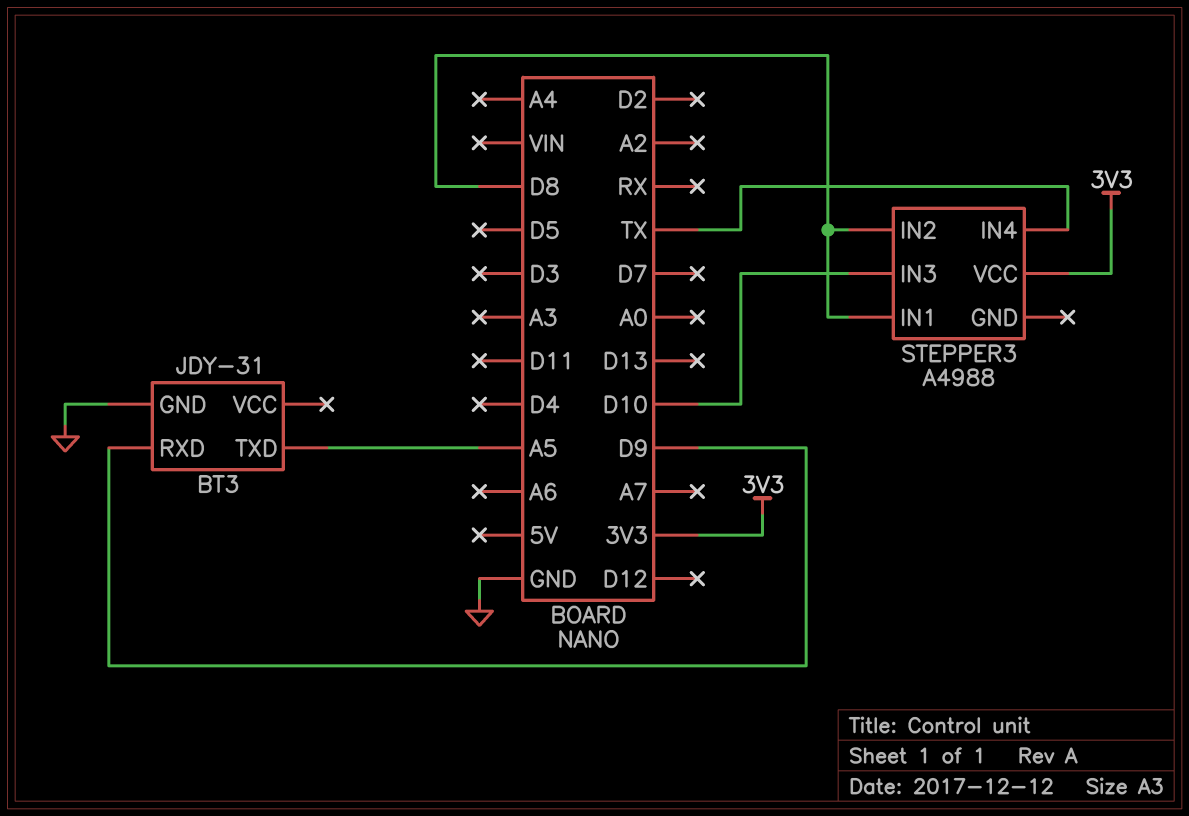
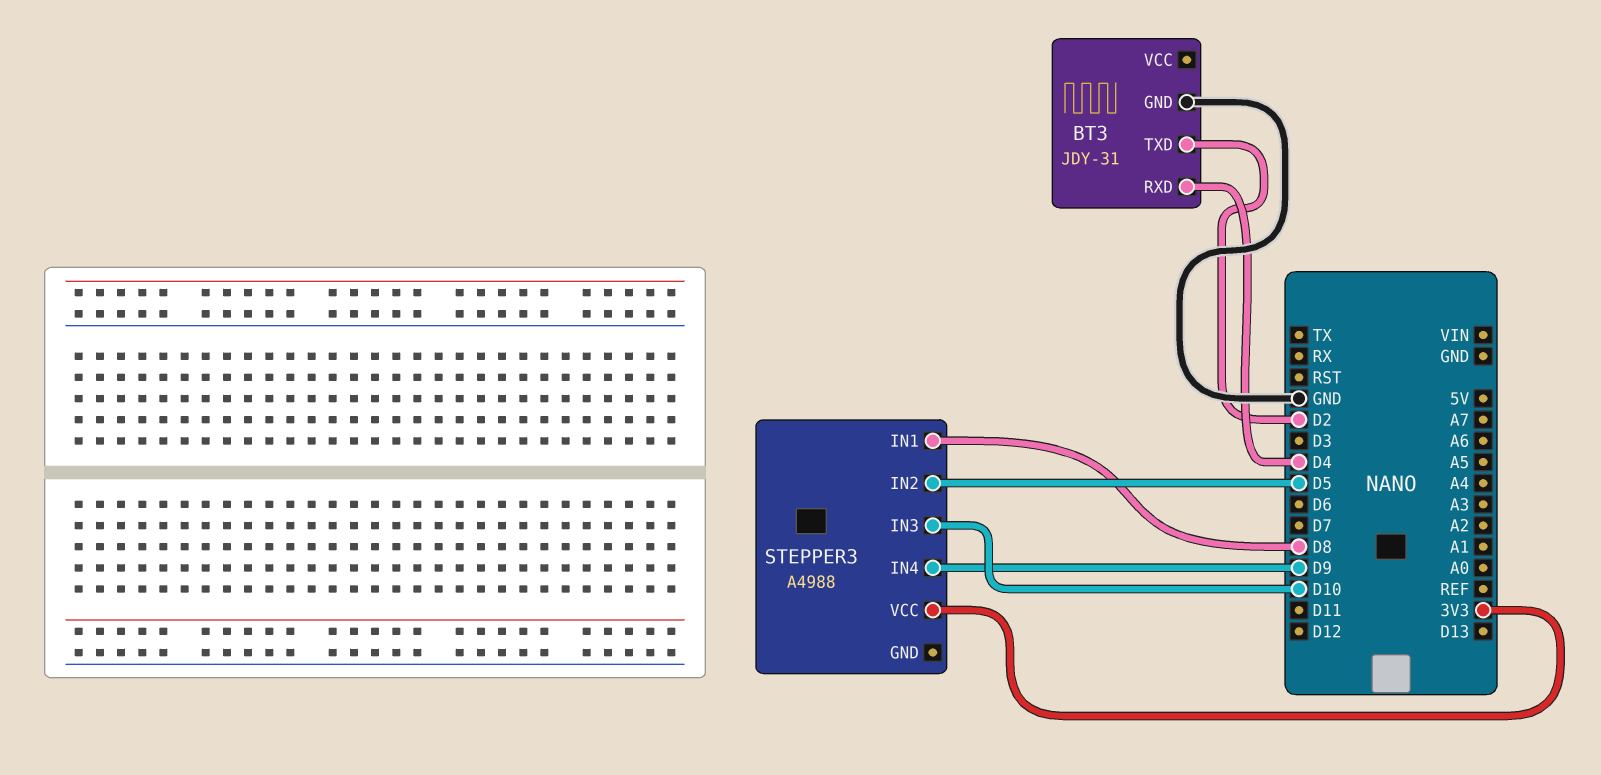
BT3 pin RXD: D9 -> D4
BT3 pin TXD: A5 -> D2
STEPPER3 pin IN2: D8 -> D5
STEPPER3 pin IN4: TX -> D9

